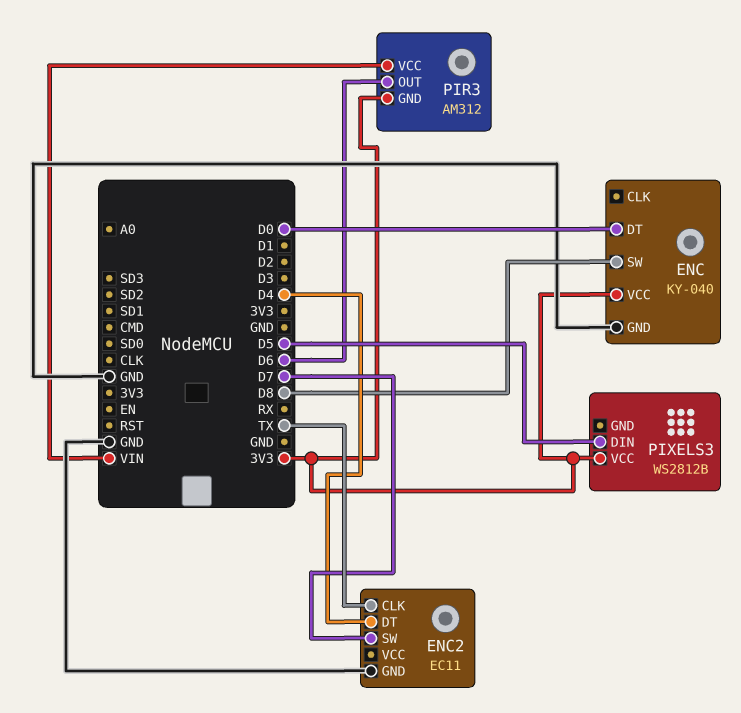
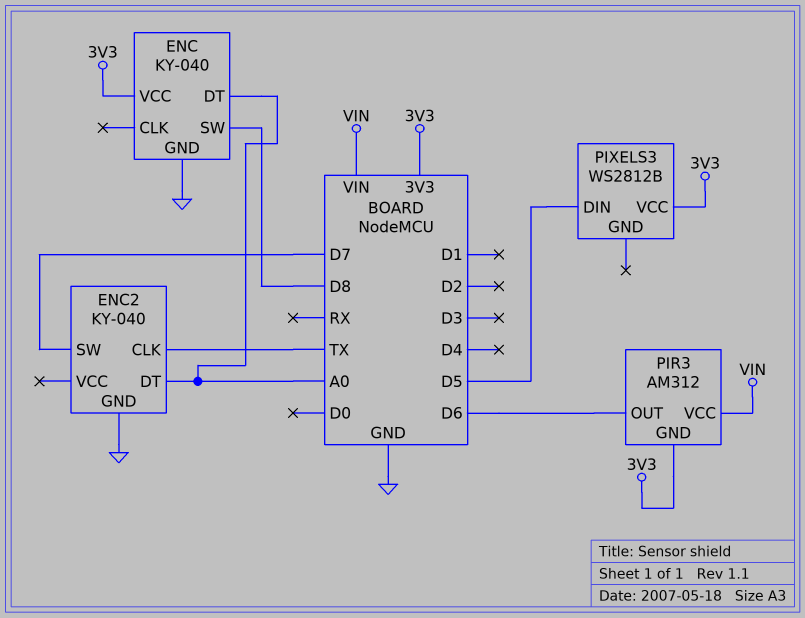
ENC pin DT: D0 -> A0
ENC2: EC11 -> KY-040
ENC2 pin DT: D4 -> A0

